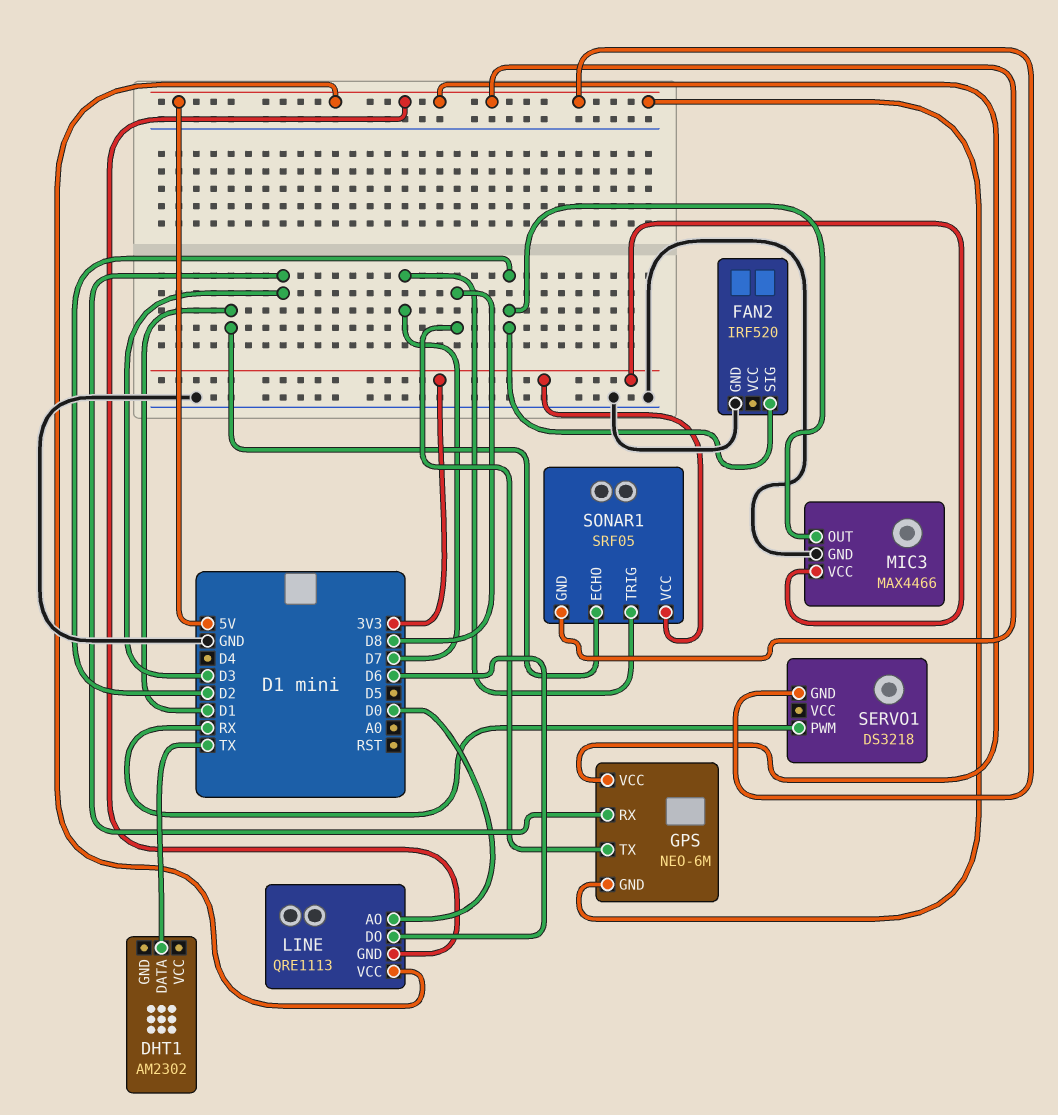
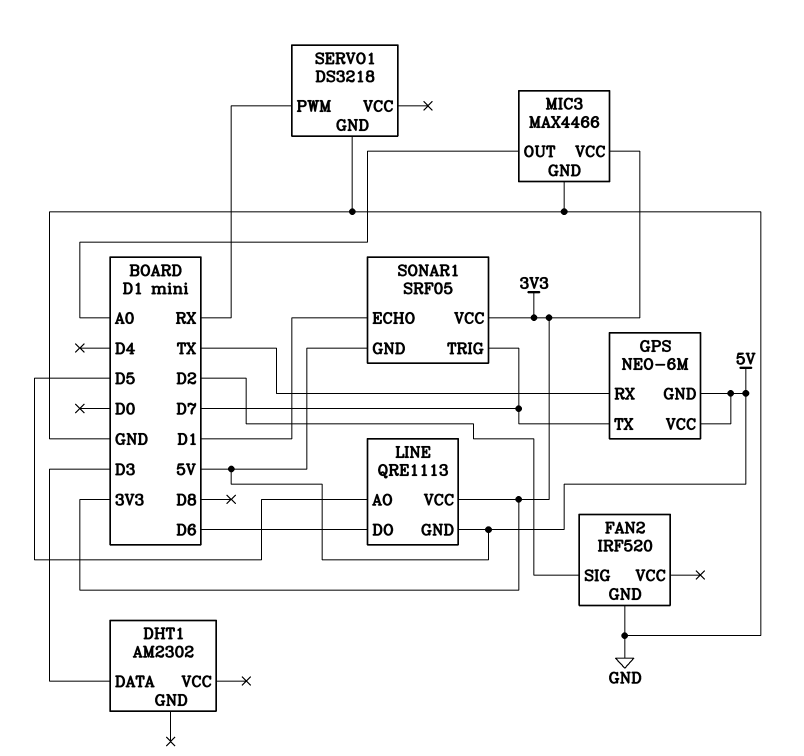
DHT1 pin DATA: TX -> D3
GPS pin RX: D3 -> TX
GPS pin TX: D8 -> D7
LINE pin AO: D0 -> D5
LINE pin VCC: 5V -> 3V3
MIC3 pin OUT: D2 -> A0
SERVO1 pin GND: 5V -> GND

